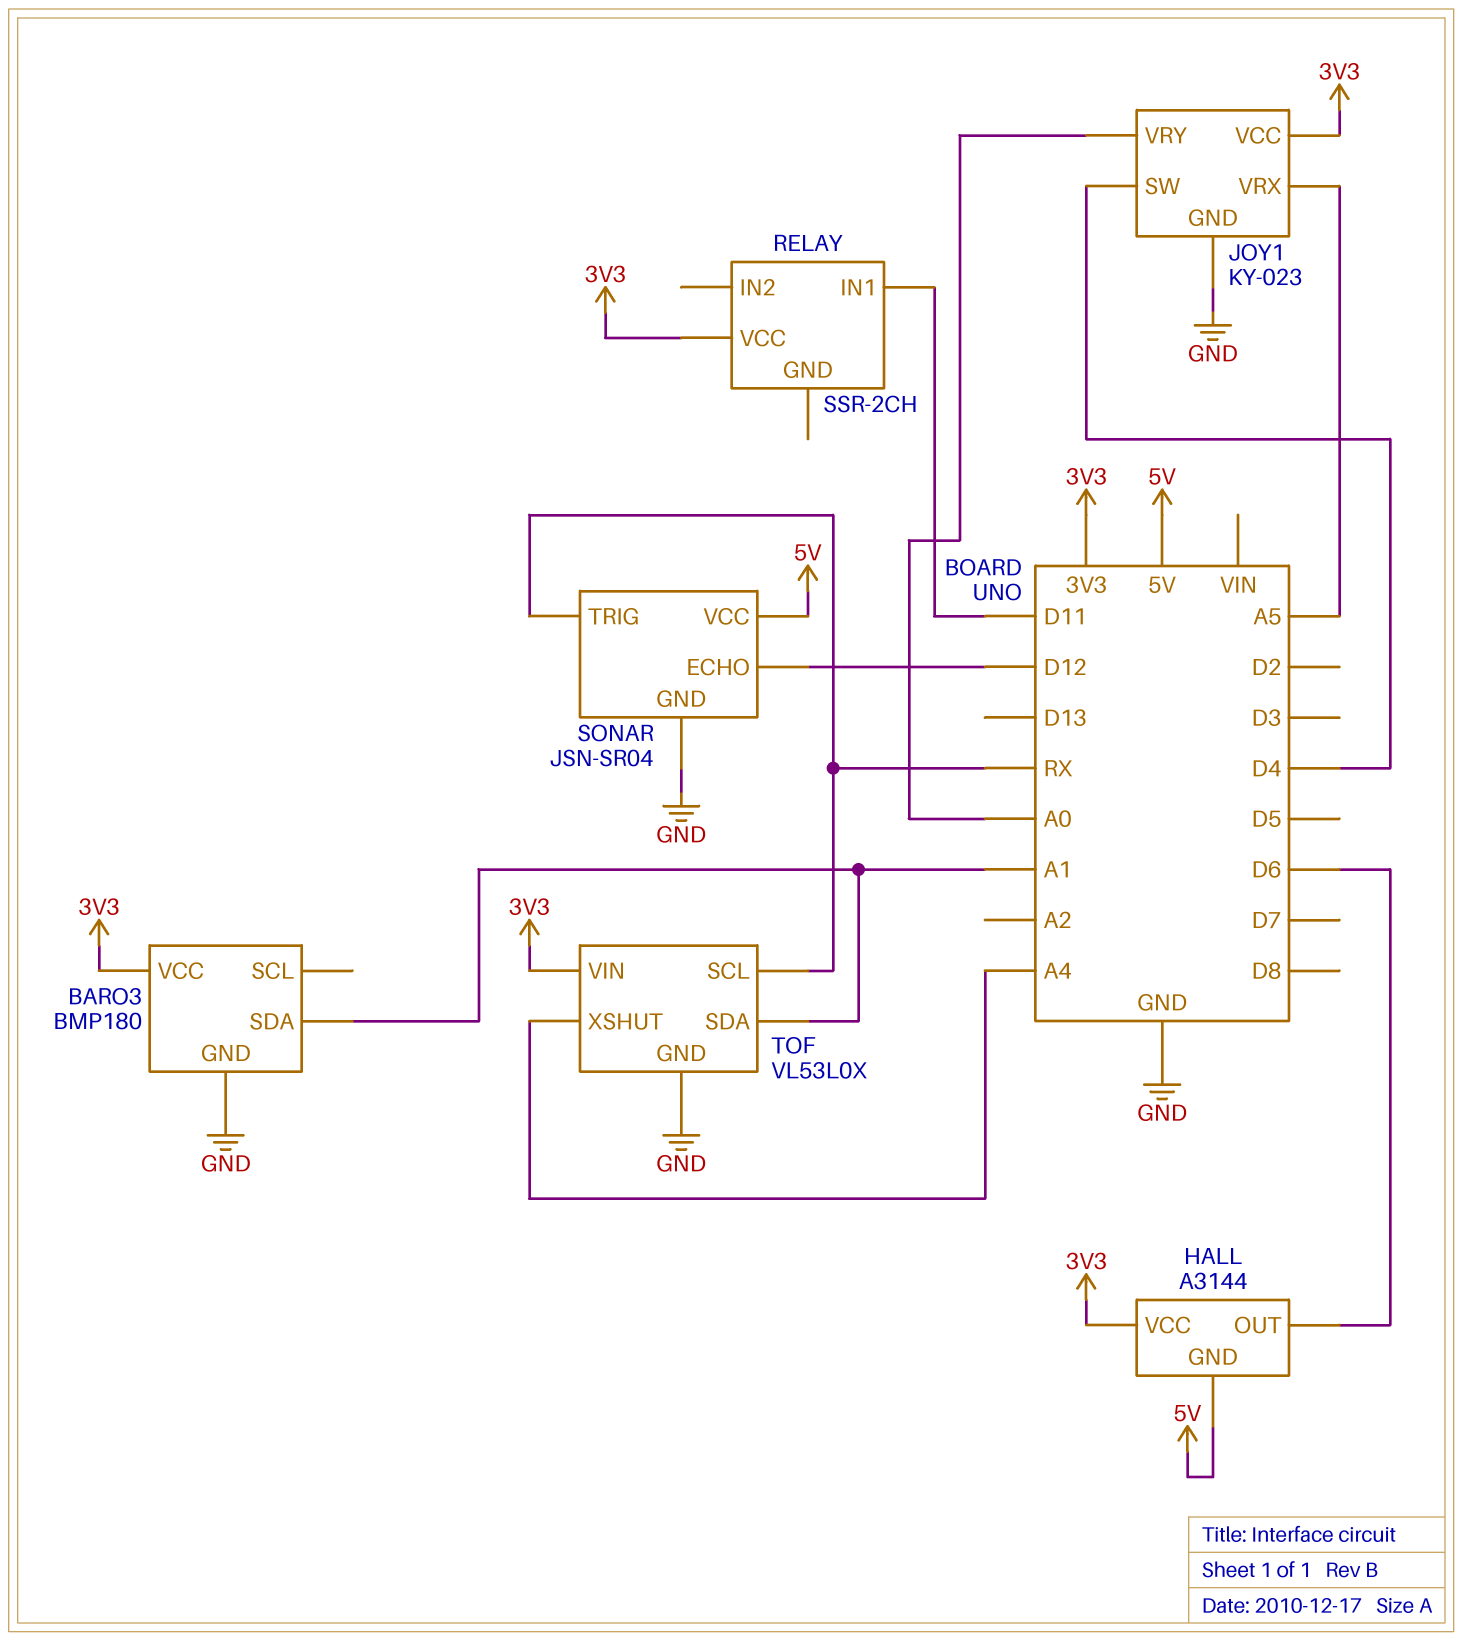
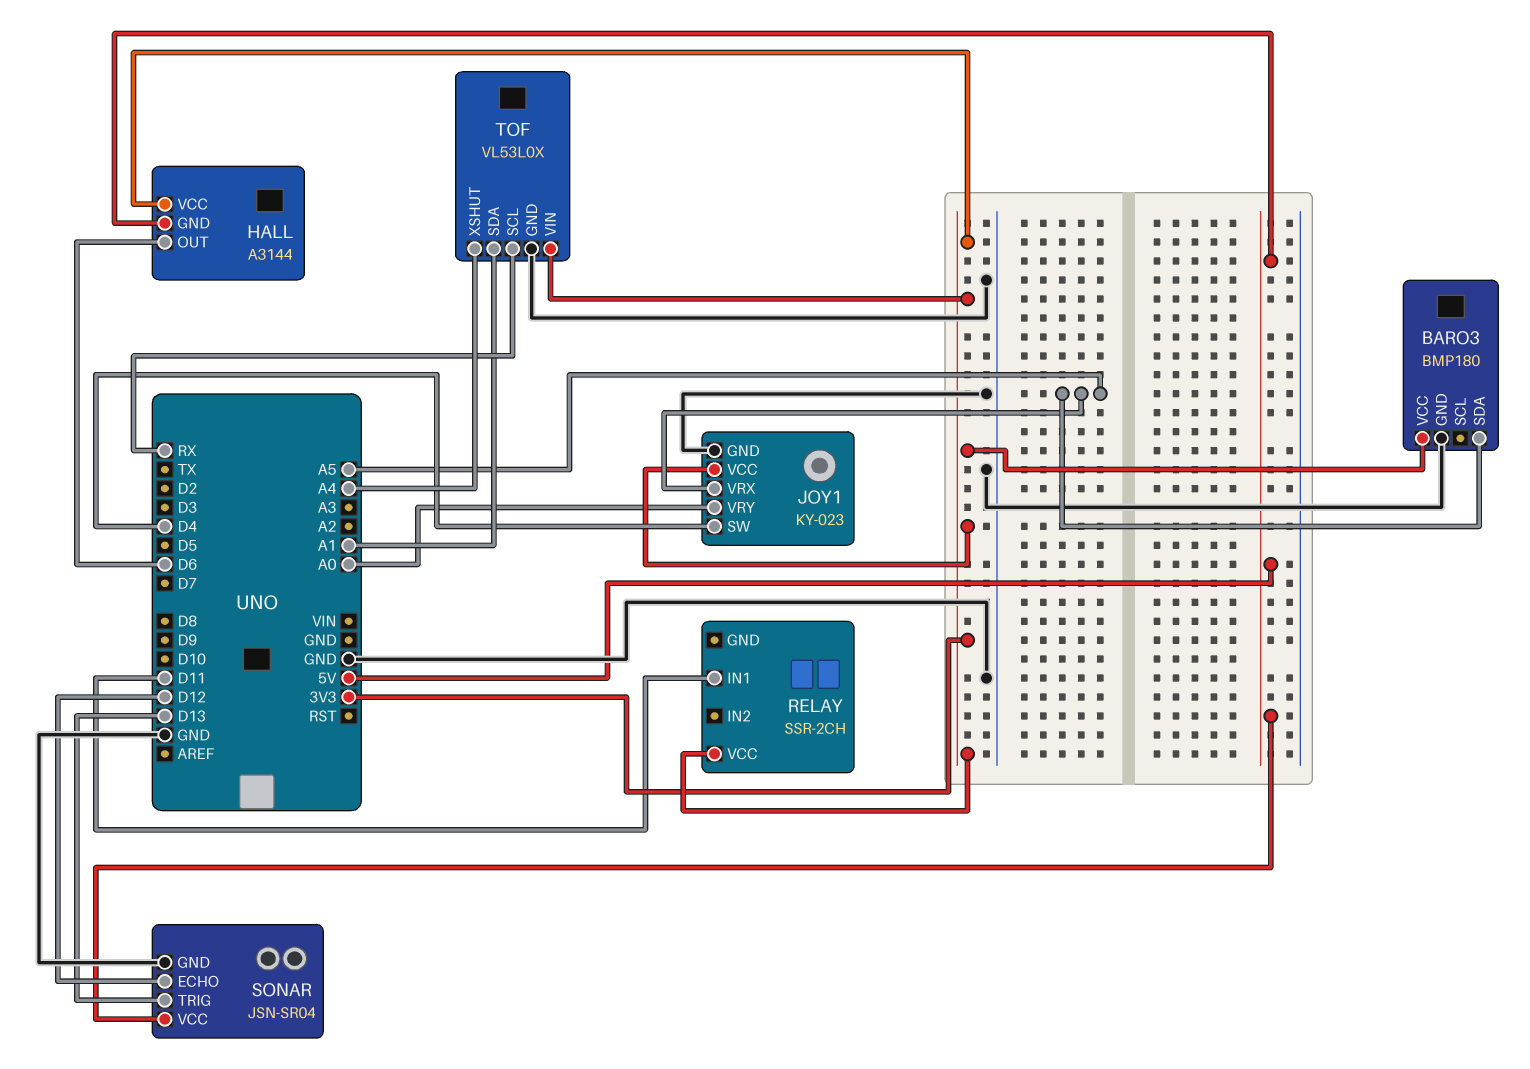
BARO3 pin SDA: A1 -> A5
SONAR pin TRIG: RX -> D13

